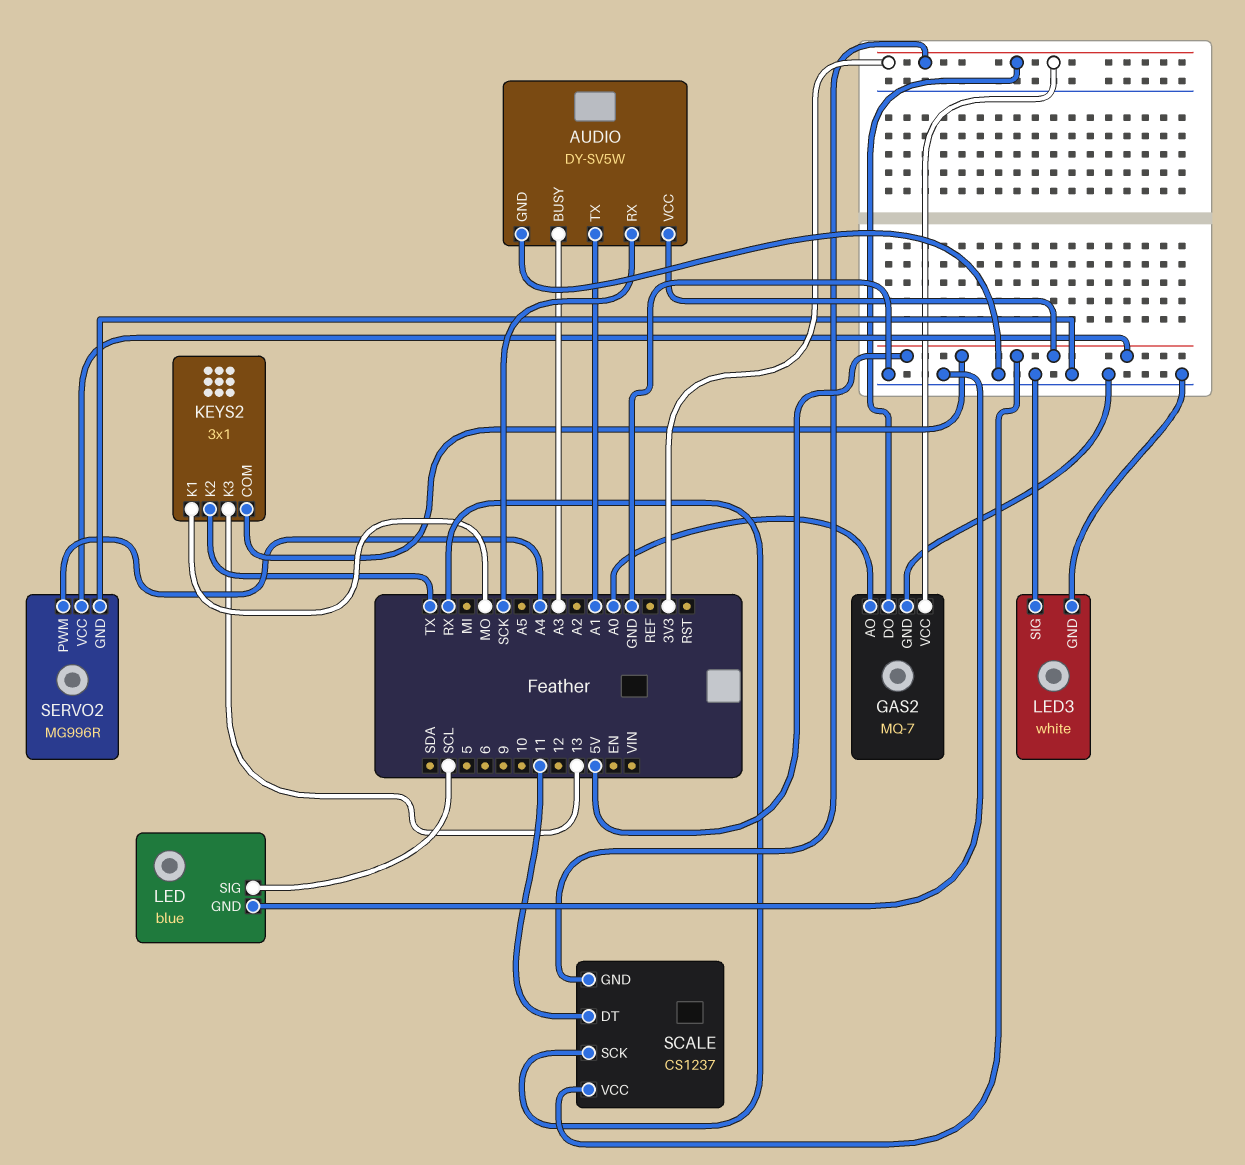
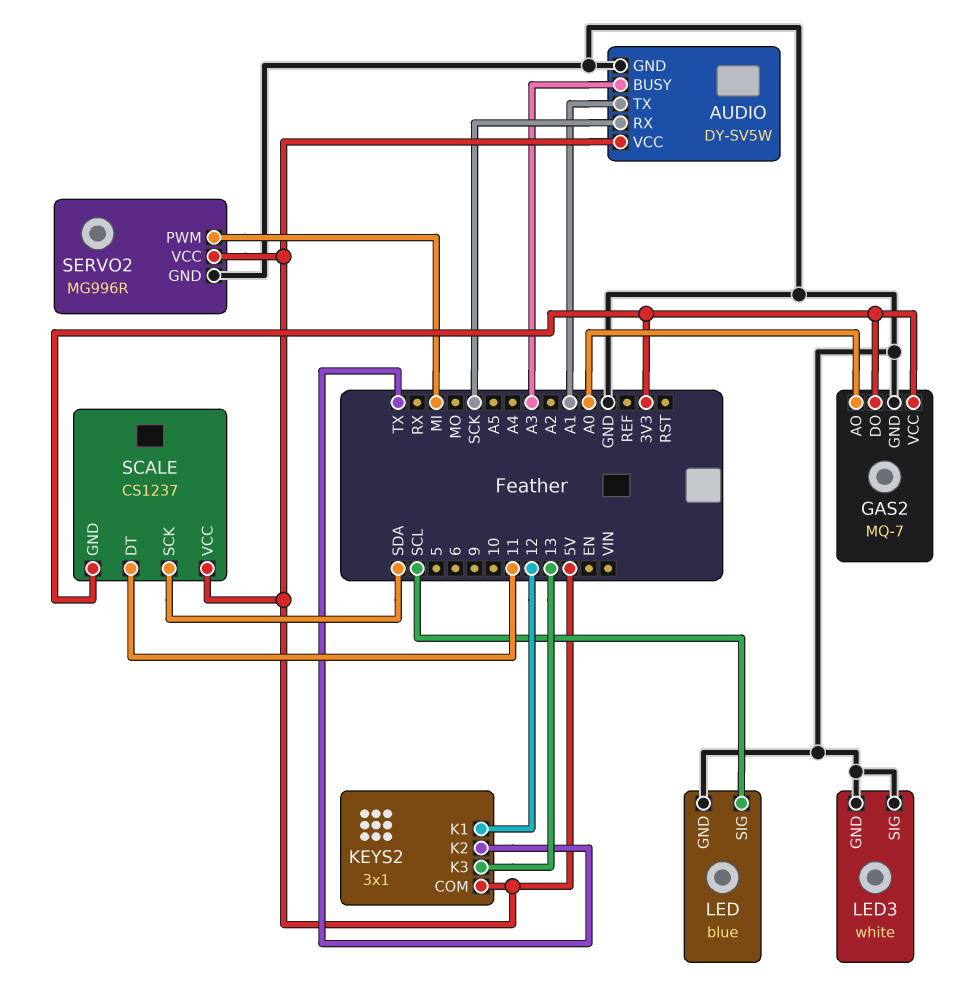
KEYS2 pin K1: MO -> 12
SCALE pin SCK: RX -> SDA
SERVO2 pin PWM: A4 -> MI

